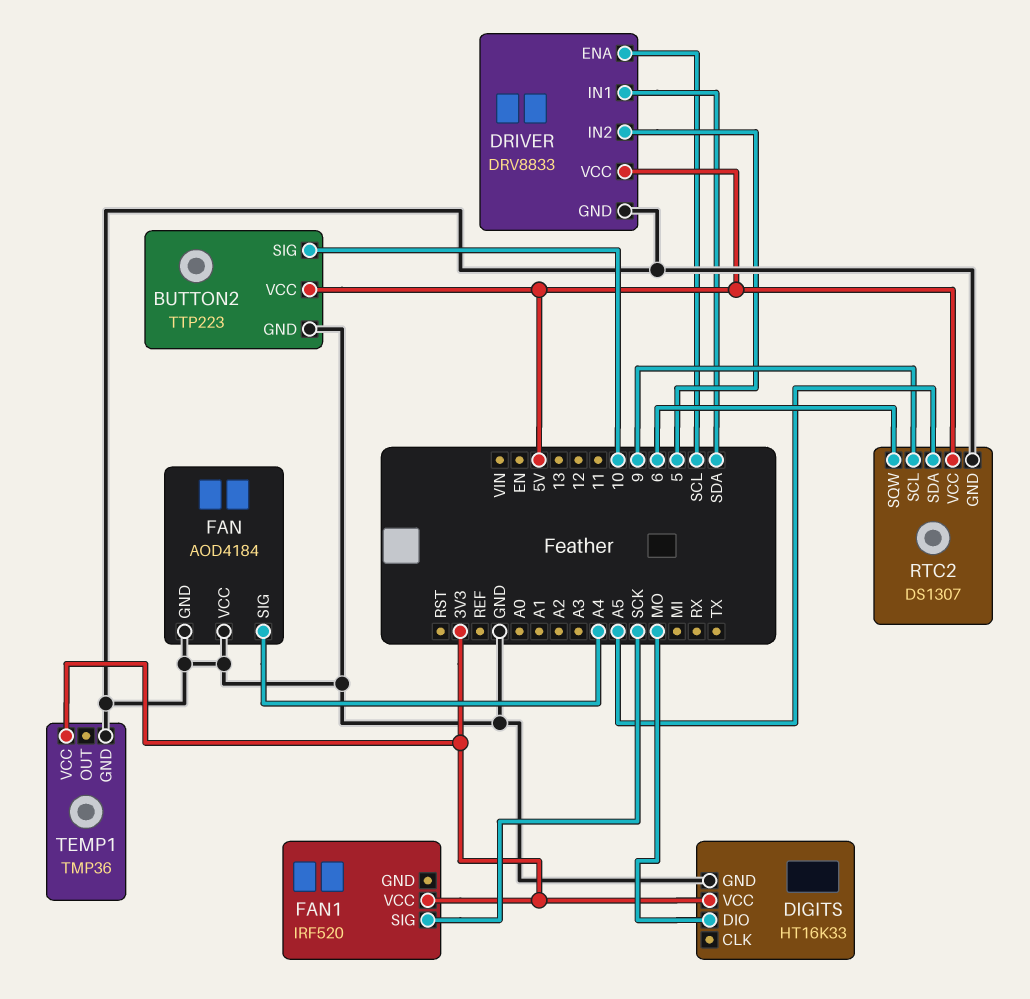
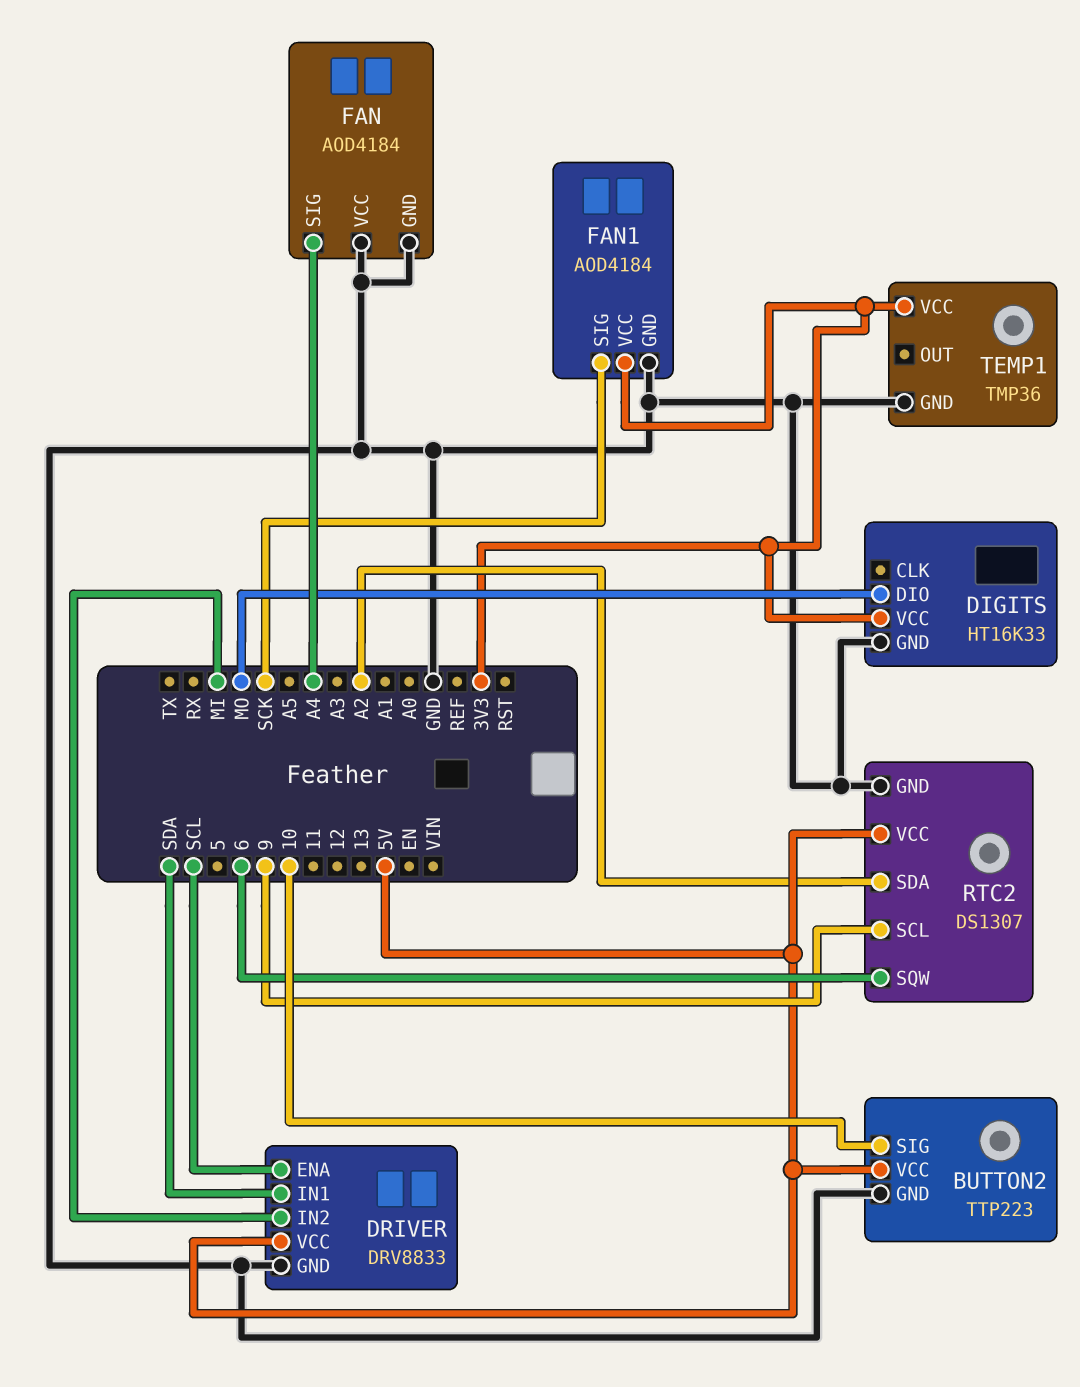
DRIVER pin IN2: 5 -> MI
FAN1: IRF520 -> AOD4184
FAN1 pin GND: none -> GND
RTC2 pin SDA: A5 -> A2

